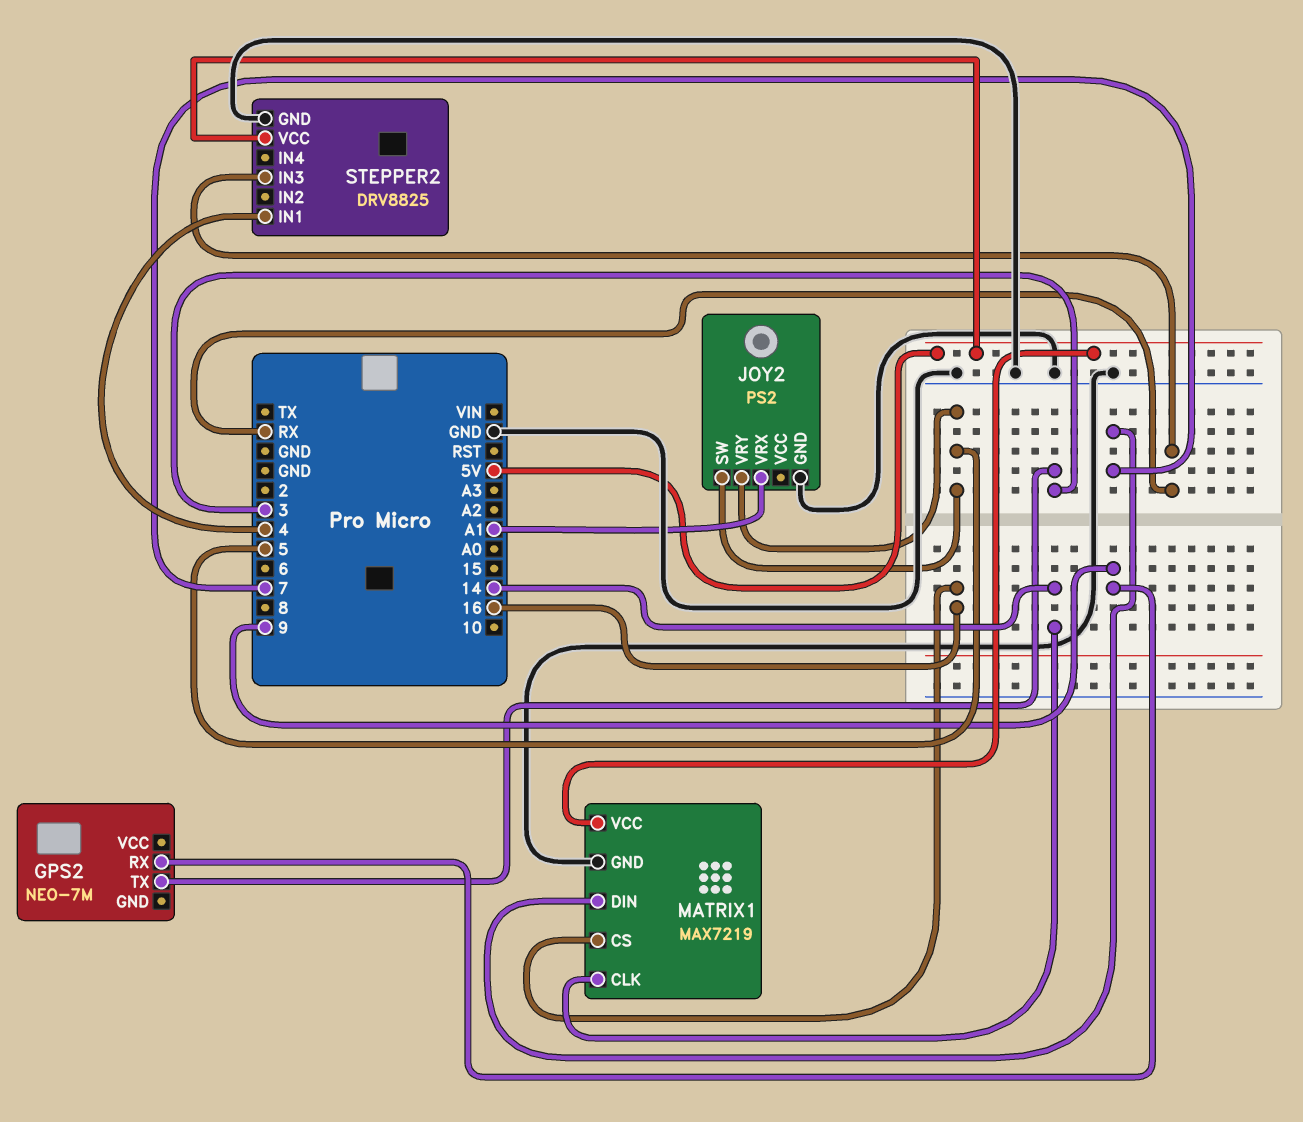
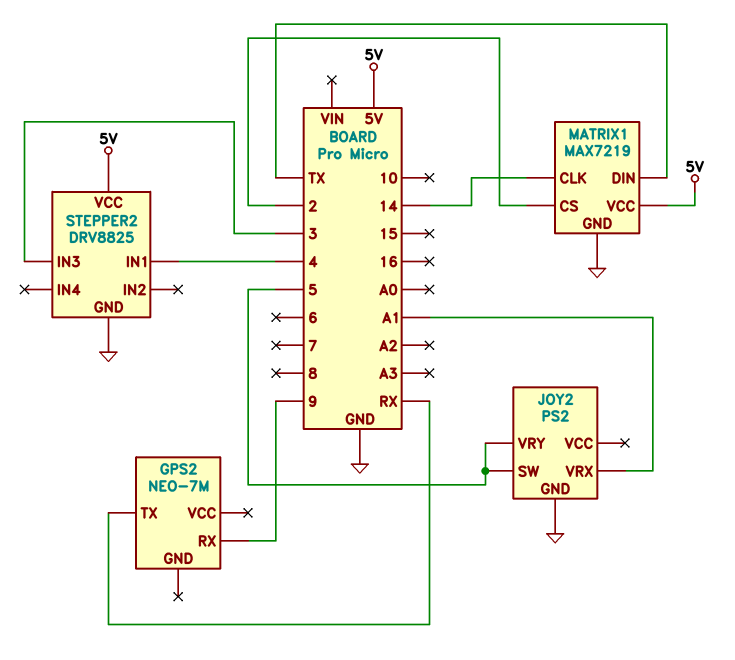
GPS2 pin TX: 3 -> RX
MATRIX1 pin CS: 16 -> 2
MATRIX1 pin DIN: 7 -> TX
STEPPER2 pin IN3: RX -> 3

